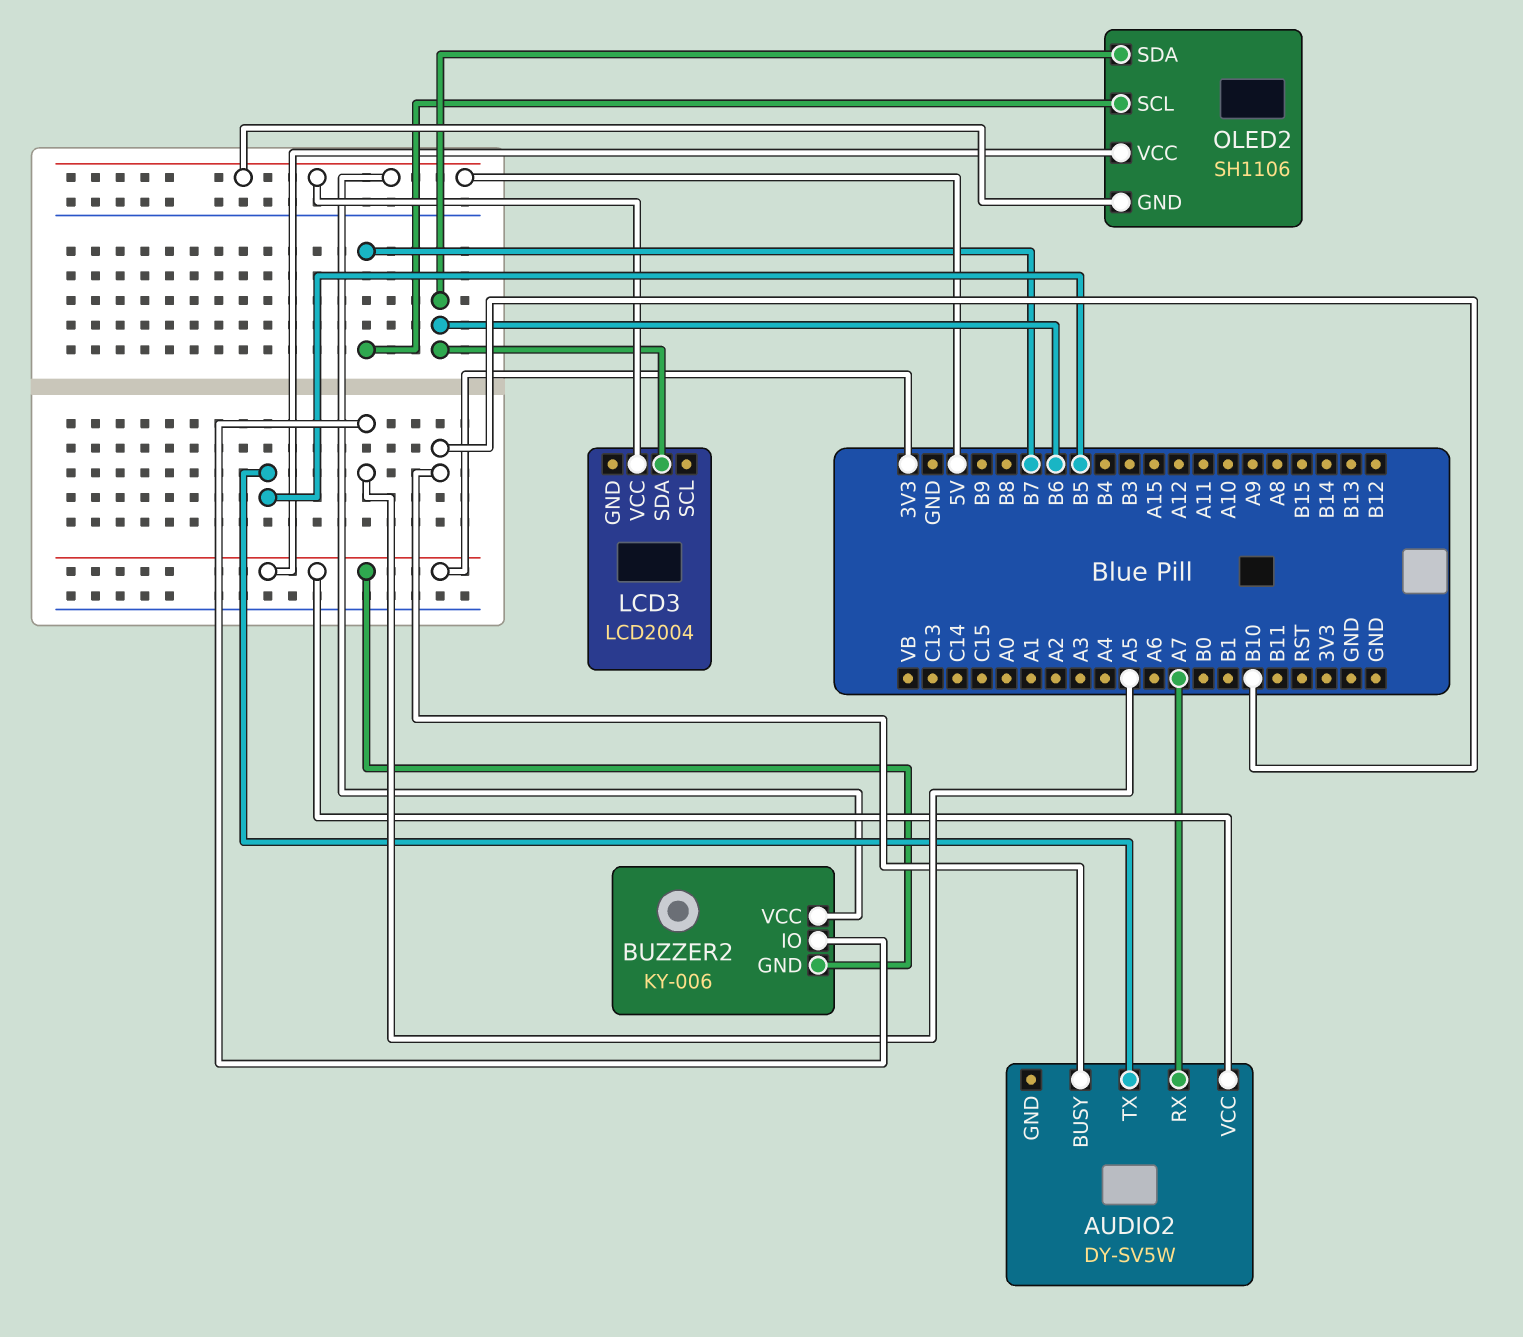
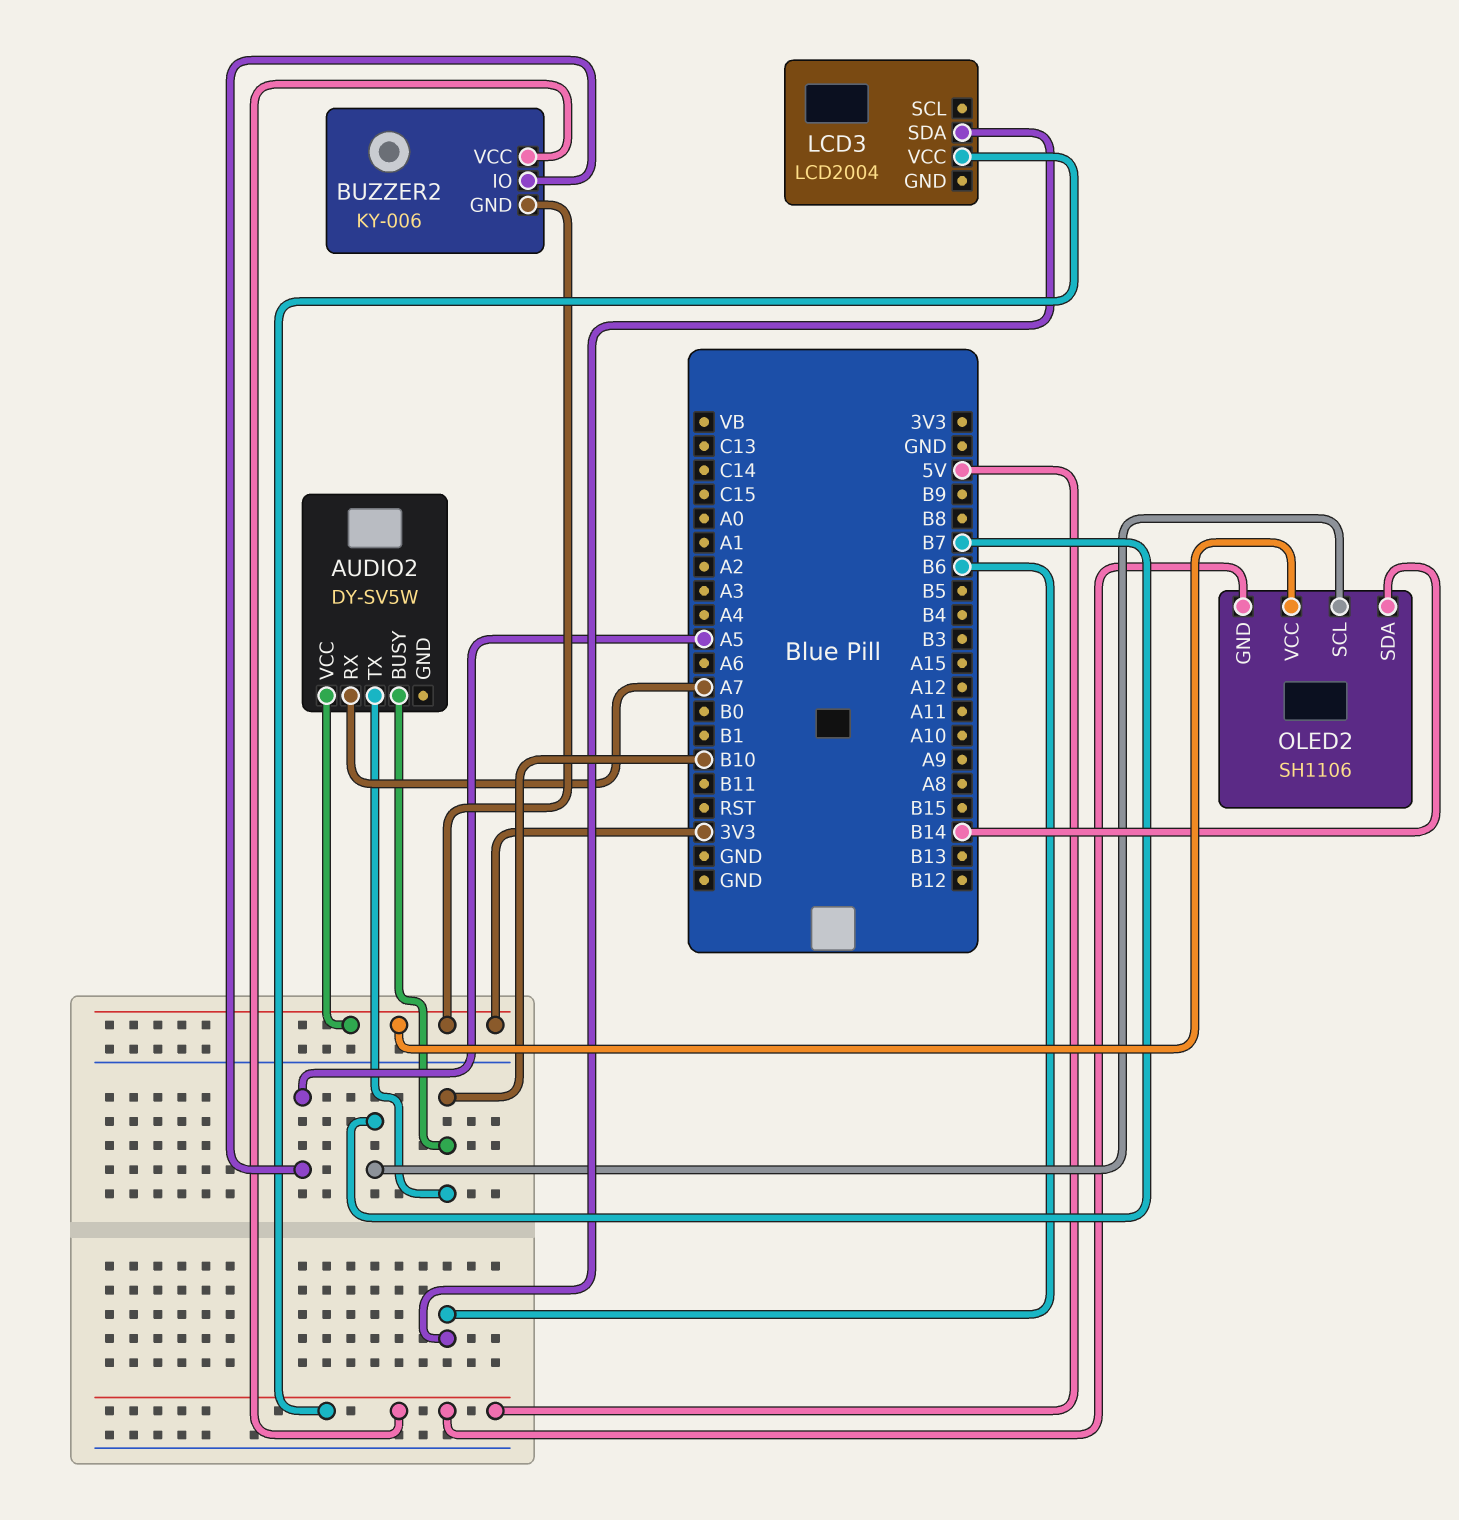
AUDIO2 pin TX: B5 -> B10
OLED2 pin SDA: B6 -> B14

